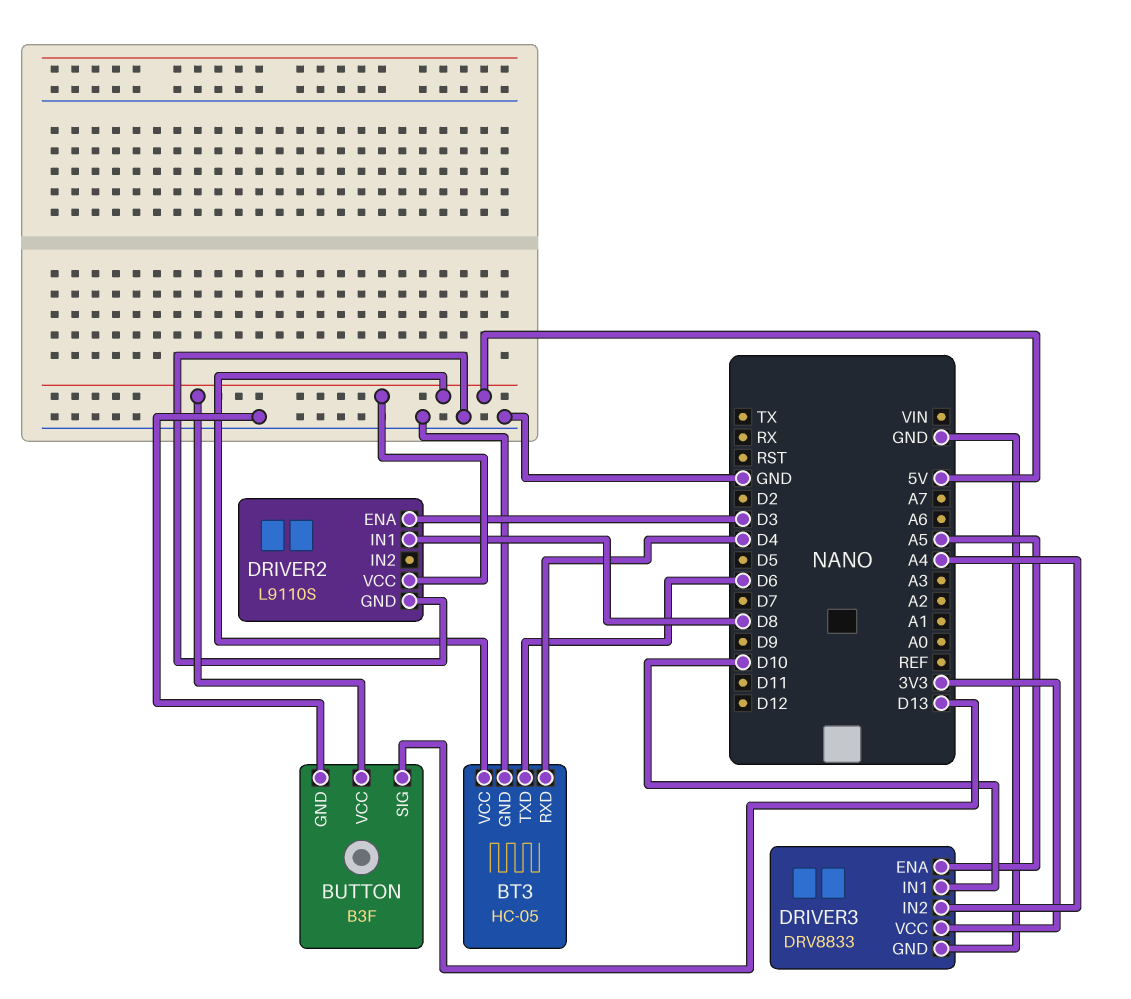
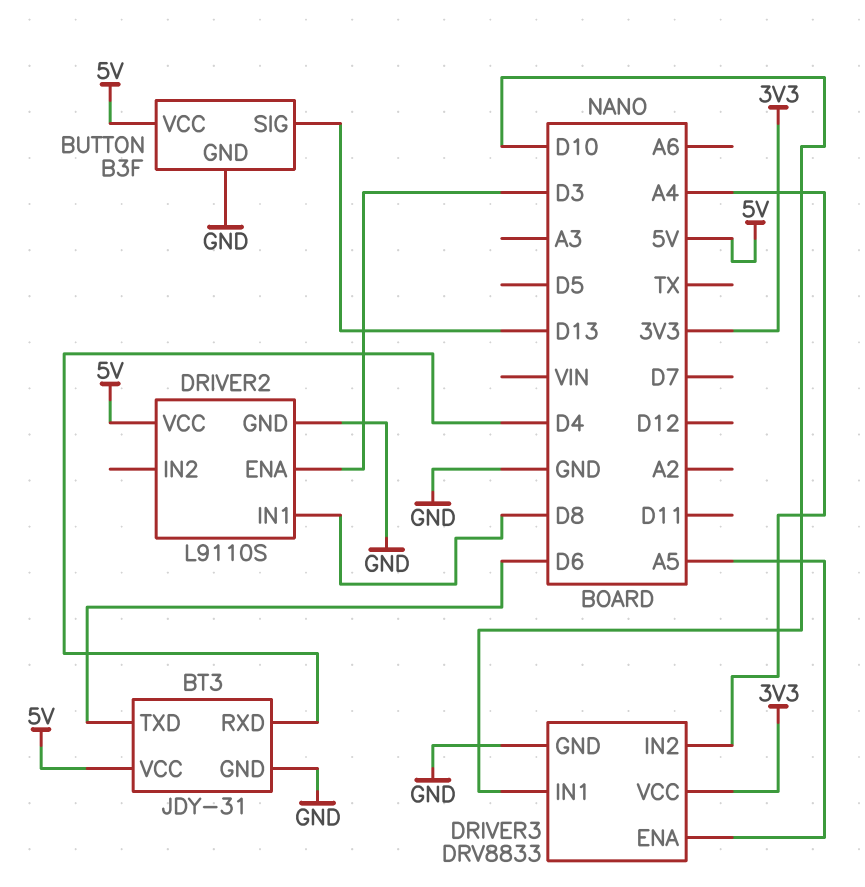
BT3: HC-05 -> JDY-31

